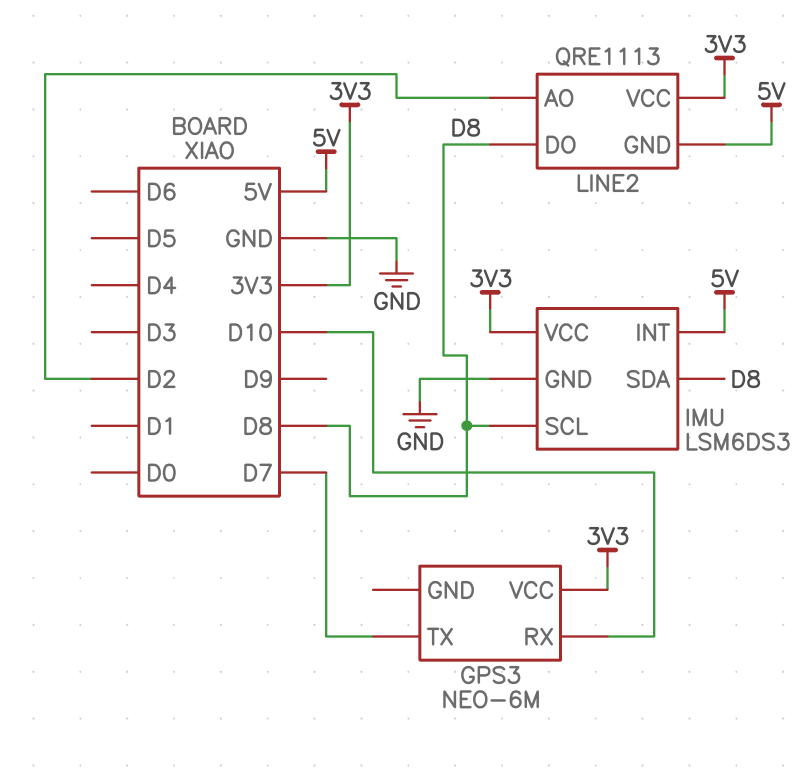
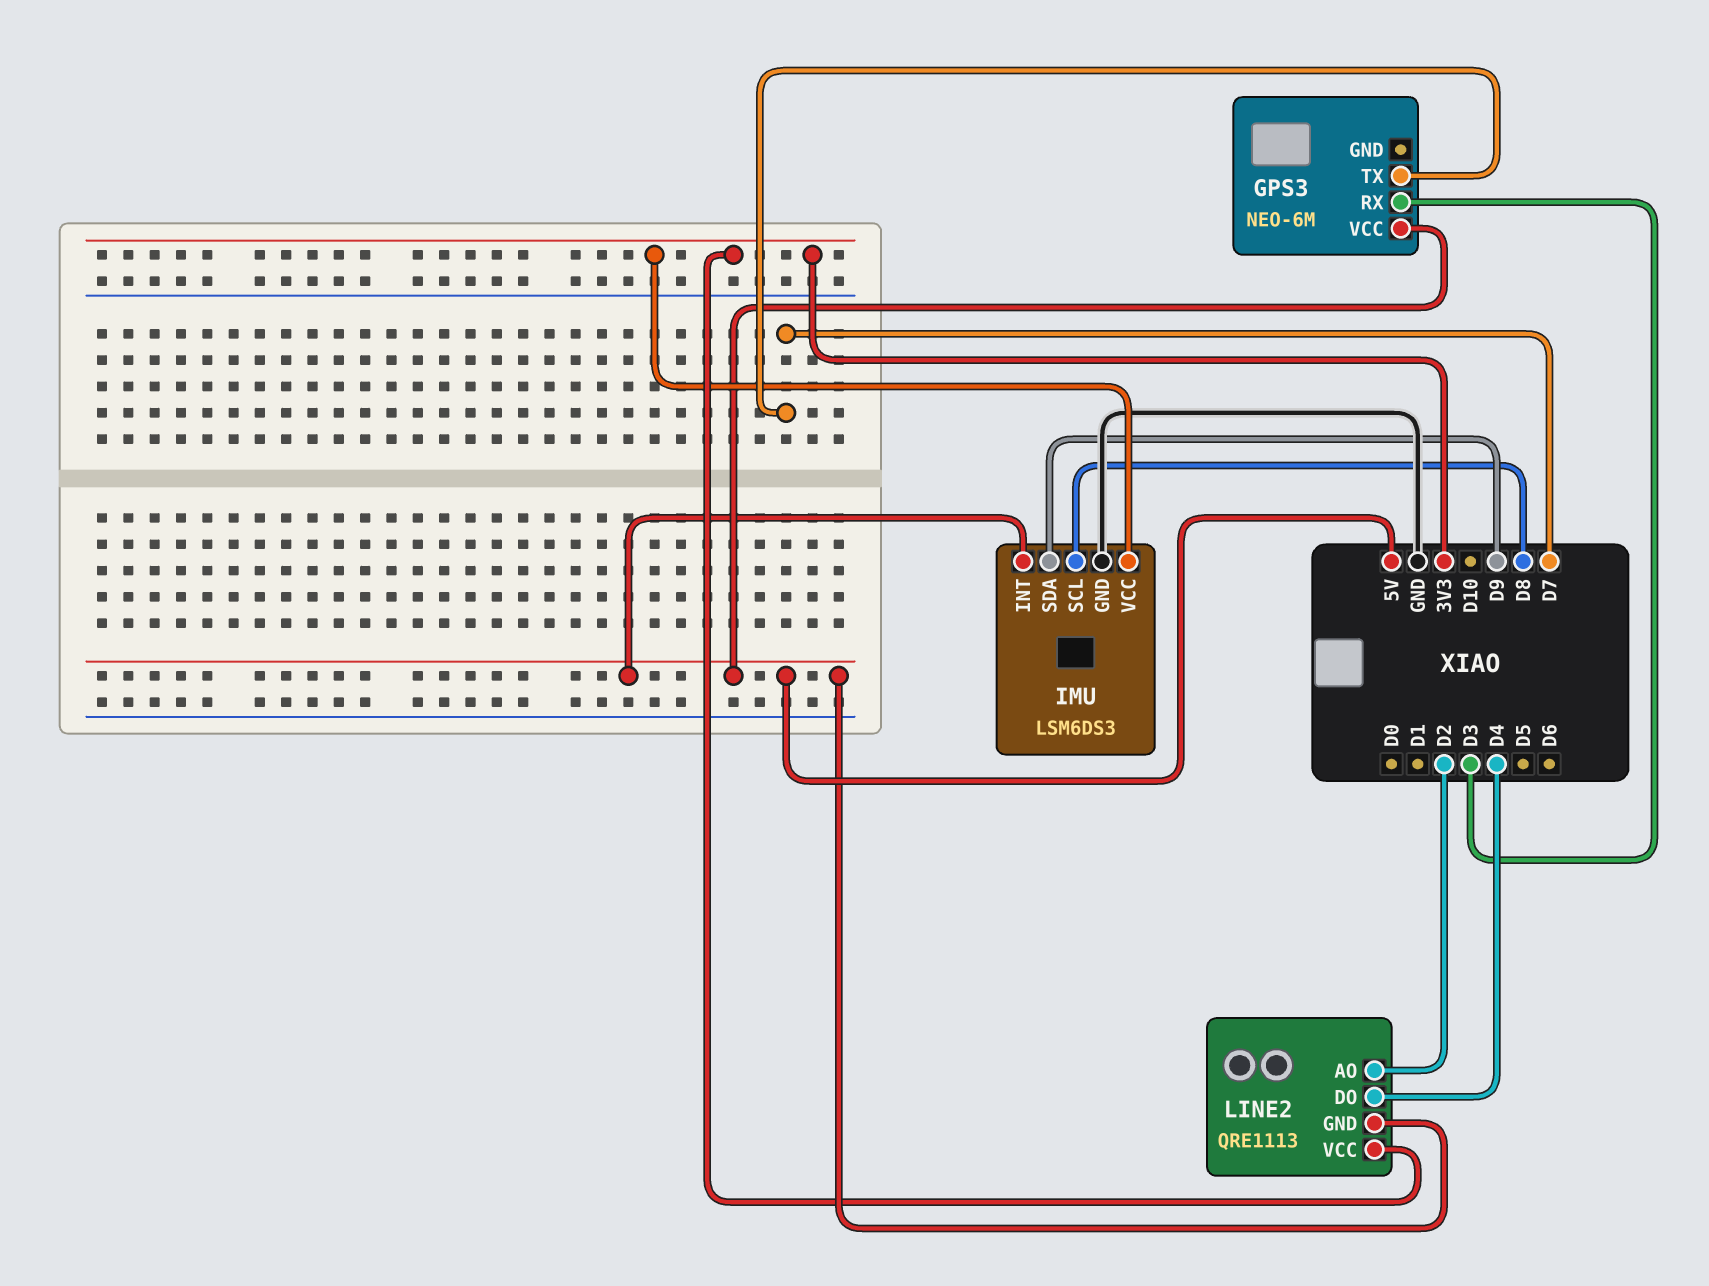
GPS3 pin RX: D10 -> D3
GPS3 pin VCC: 3V3 -> 5V
IMU pin SDA: D8 -> D9
LINE2 pin DO: D8 -> D4

